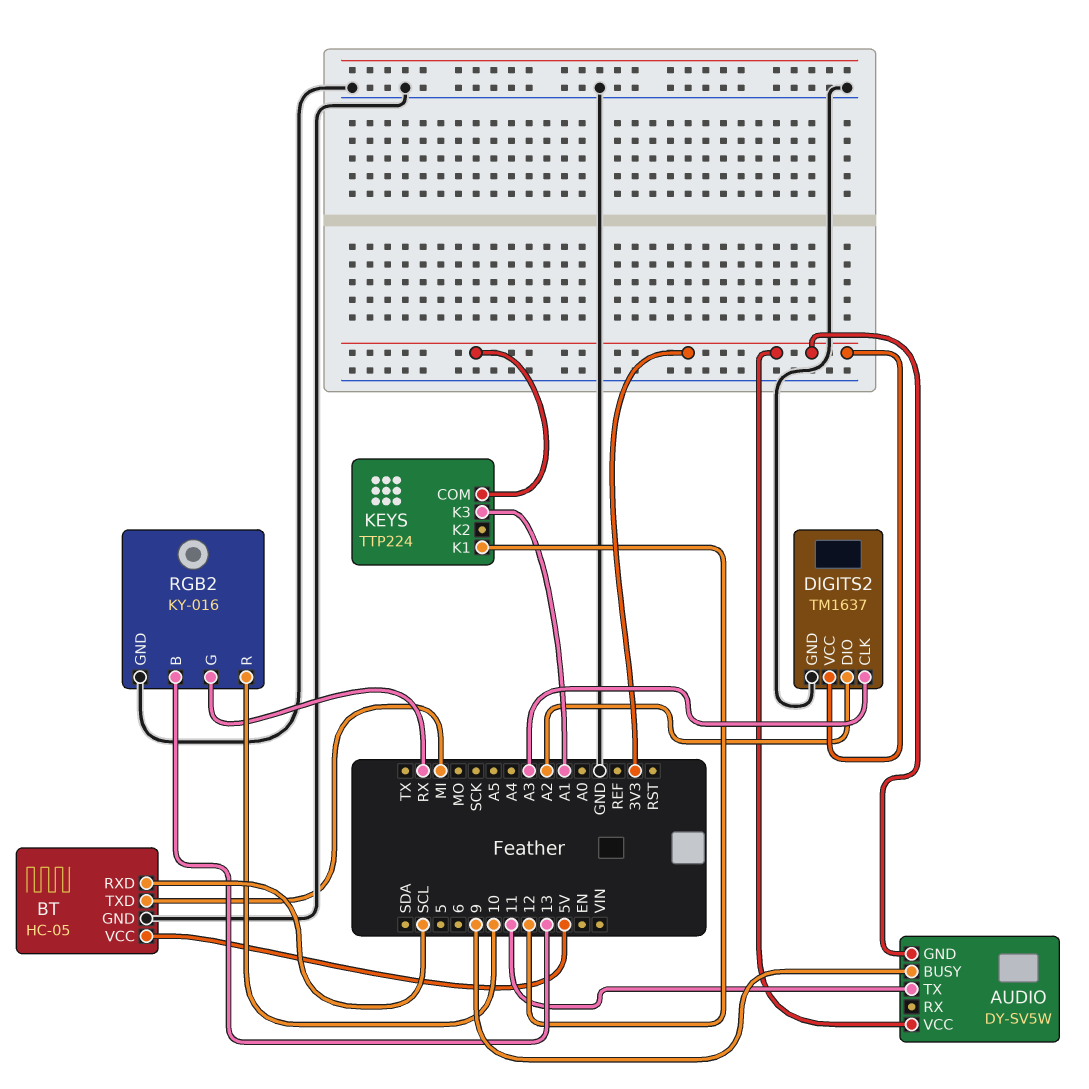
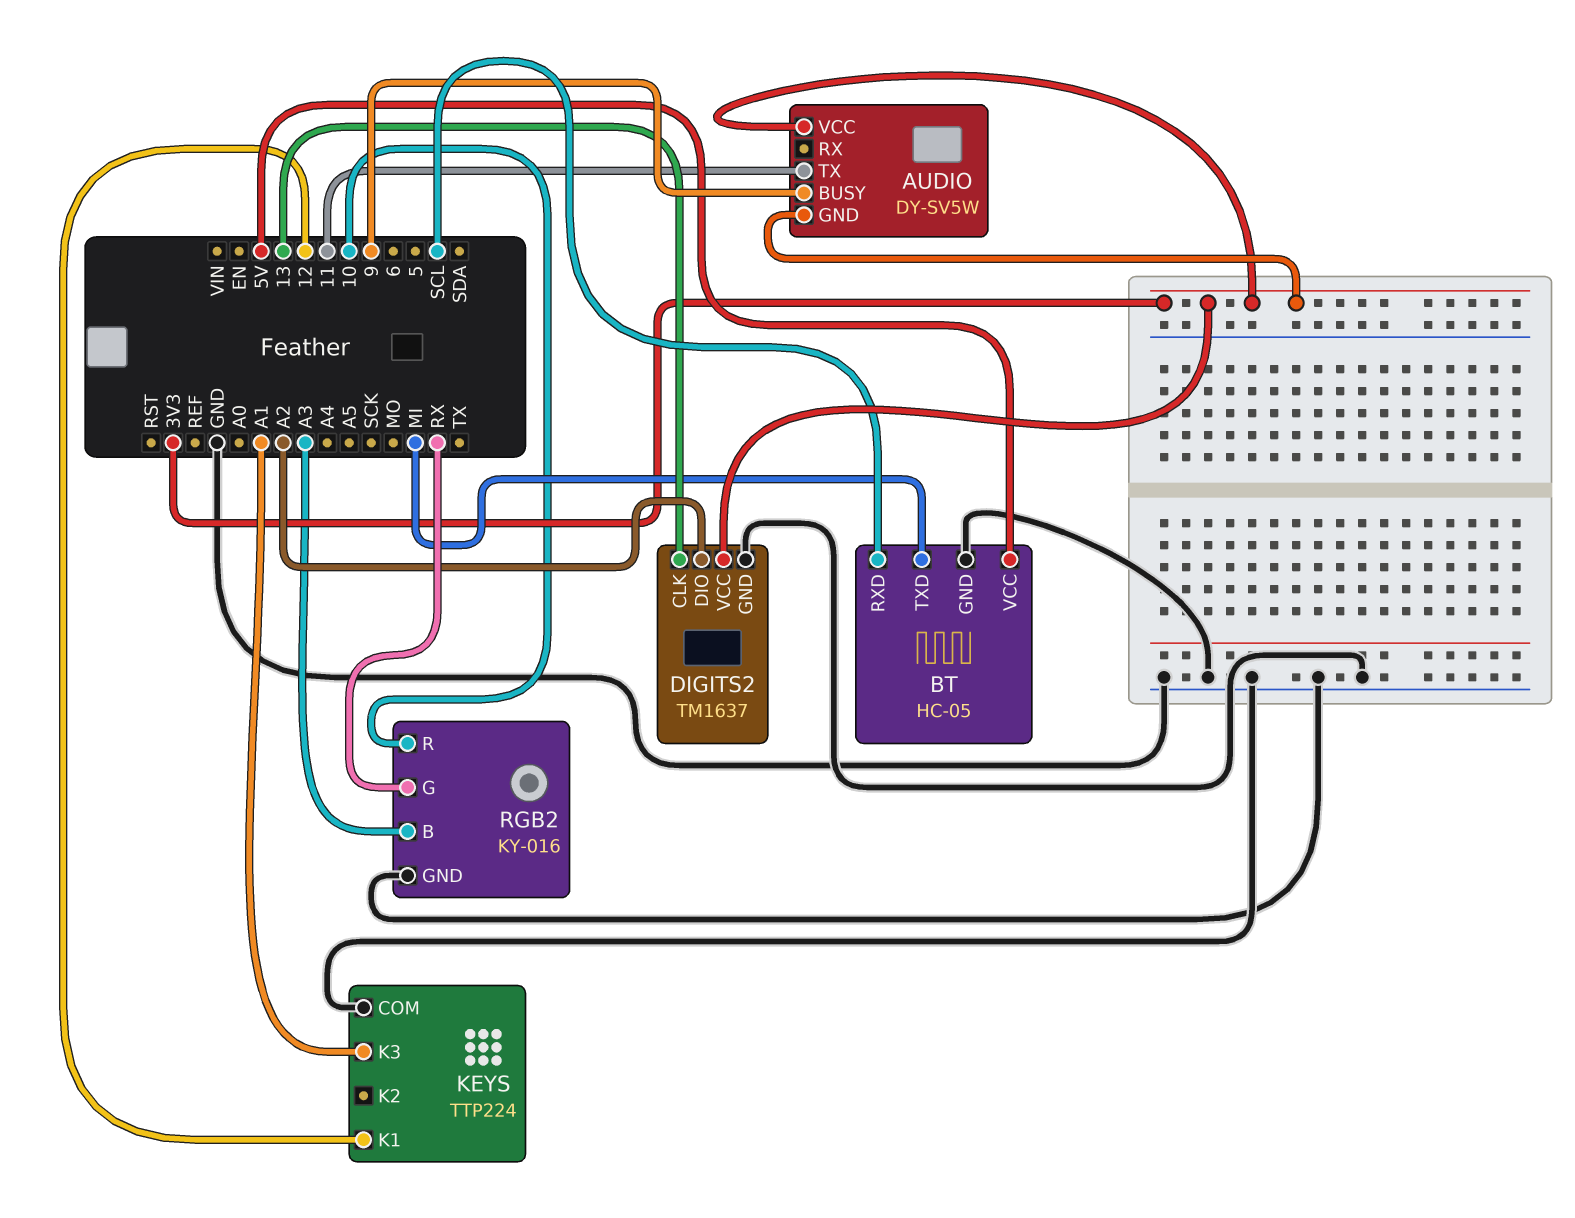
DIGITS2 pin CLK: A3 -> 13
KEYS pin COM: 3V3 -> GND
RGB2 pin B: 13 -> A3

